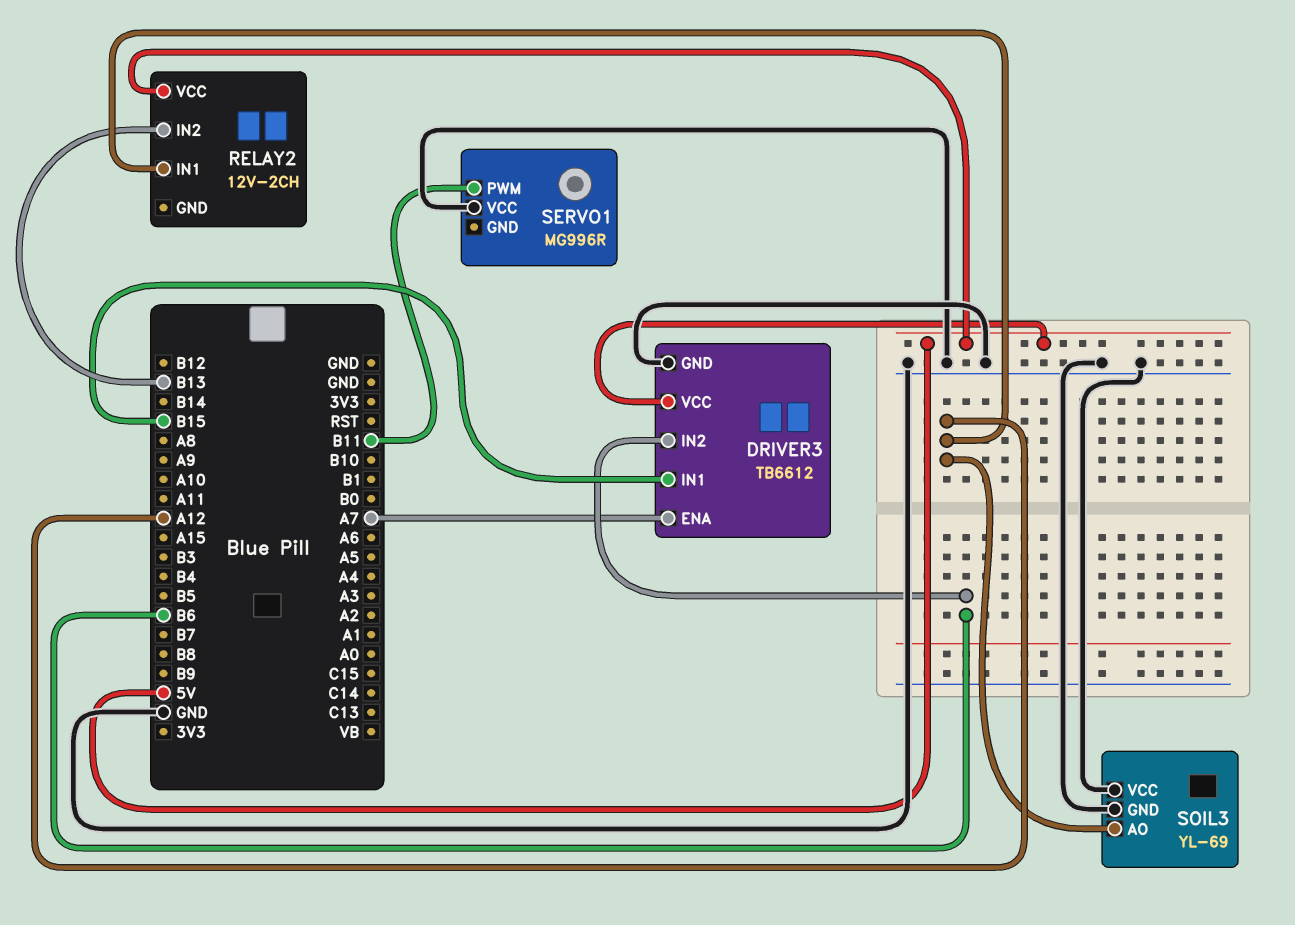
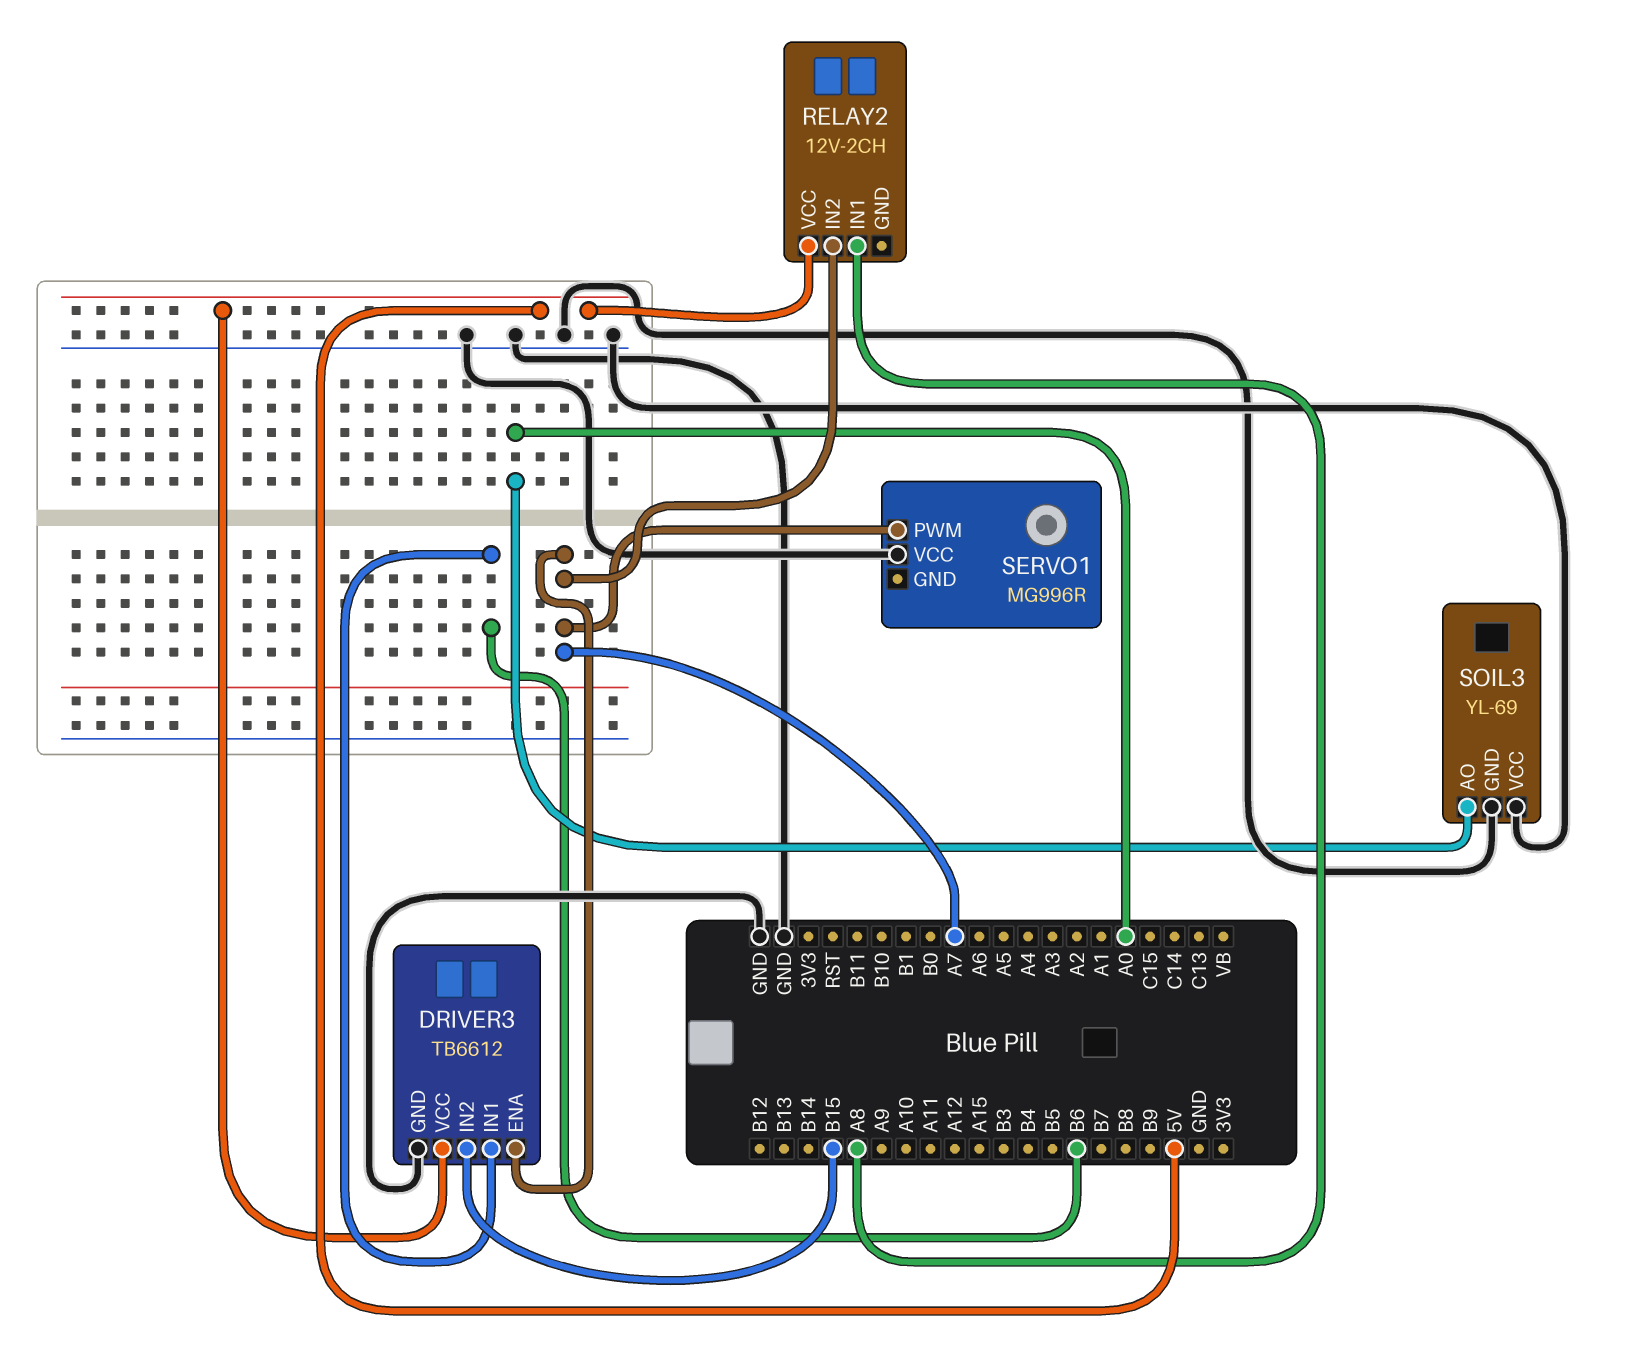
DRIVER3 pin IN1: B15 -> B6
DRIVER3 pin IN2: B6 -> B15
RELAY2 pin IN1: A12 -> A8
RELAY2 pin IN2: B13 -> A7
SERVO1 pin PWM: B11 -> A7
SOIL3 pin AO: A12 -> A0

